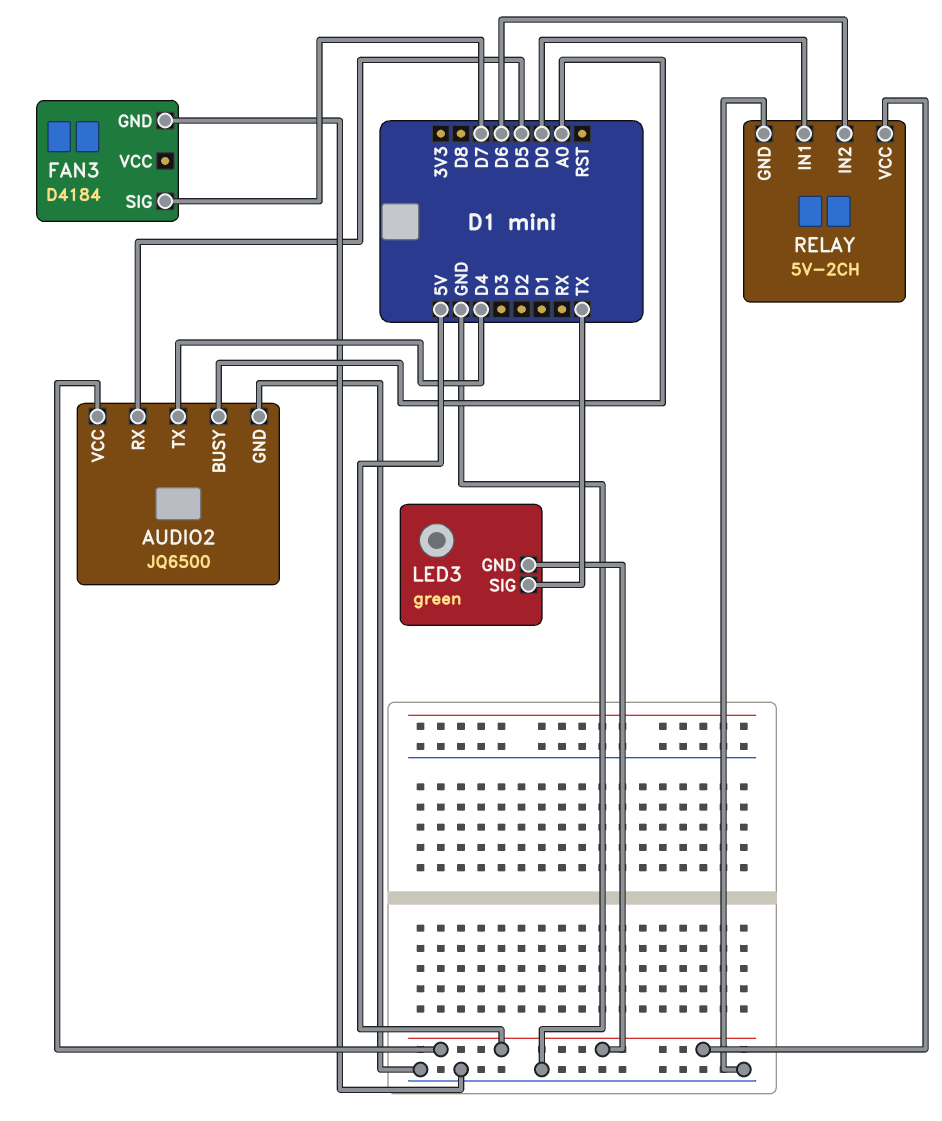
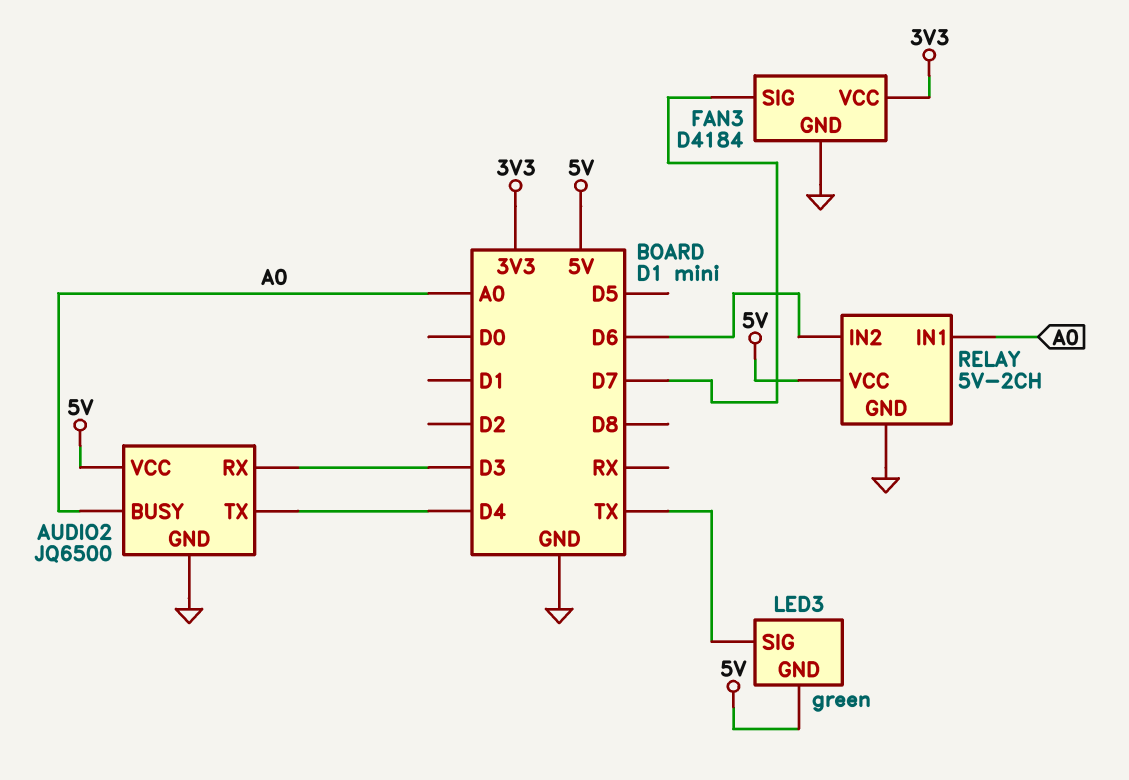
AUDIO2 pin RX: D5 -> D3
FAN3 pin VCC: none -> 3V3
RELAY pin IN1: D0 -> A0

